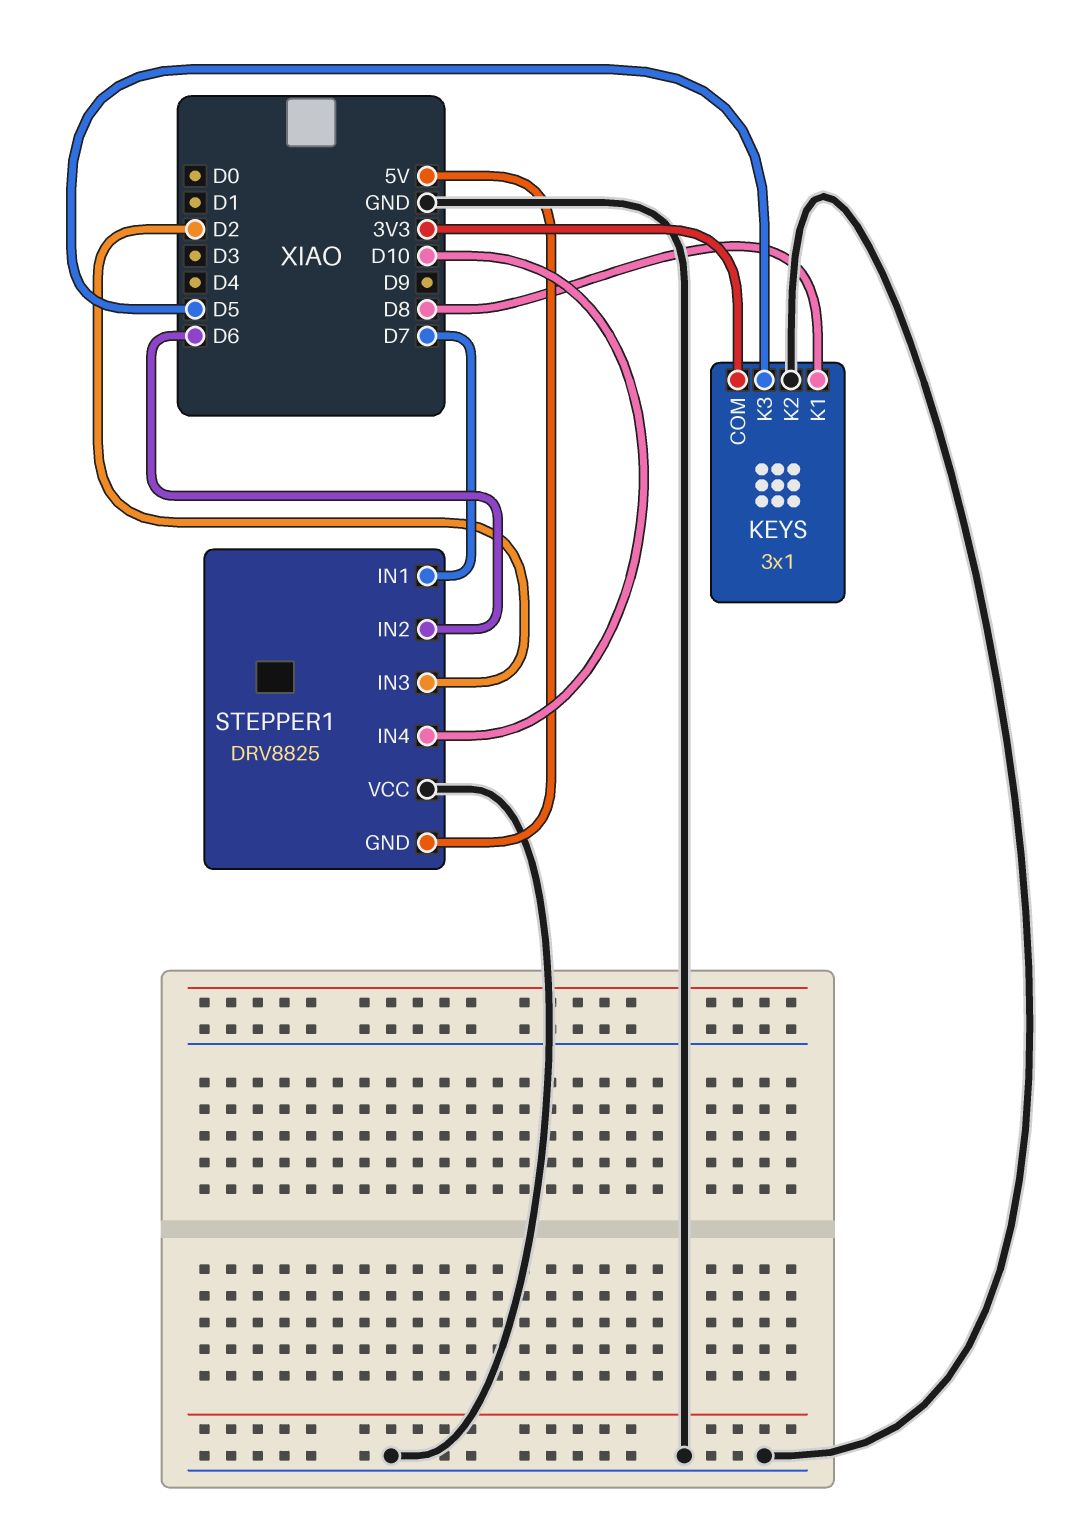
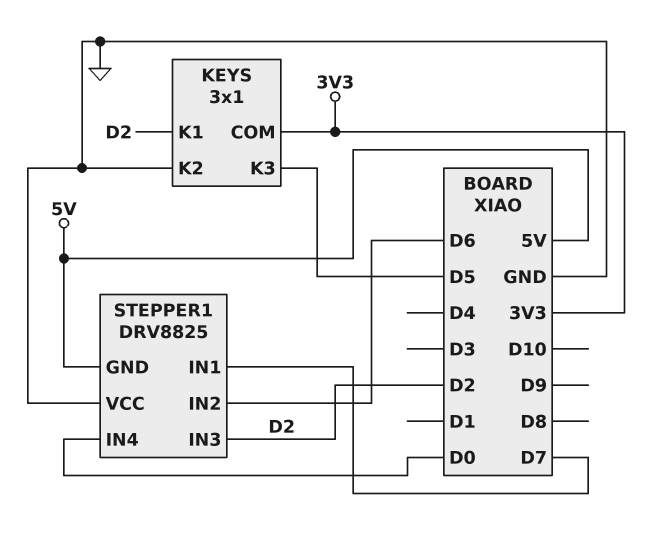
KEYS pin K1: D8 -> D2
STEPPER1 pin IN4: D10 -> D0

